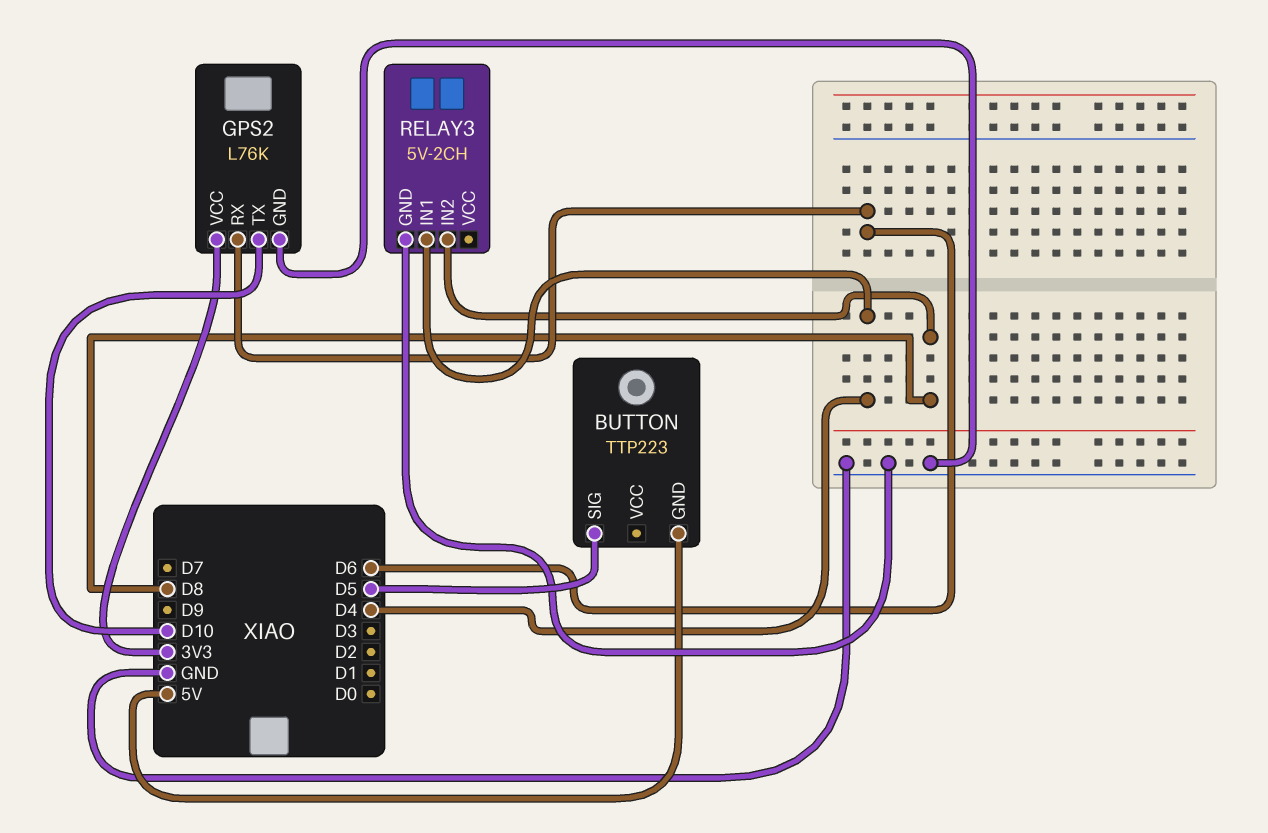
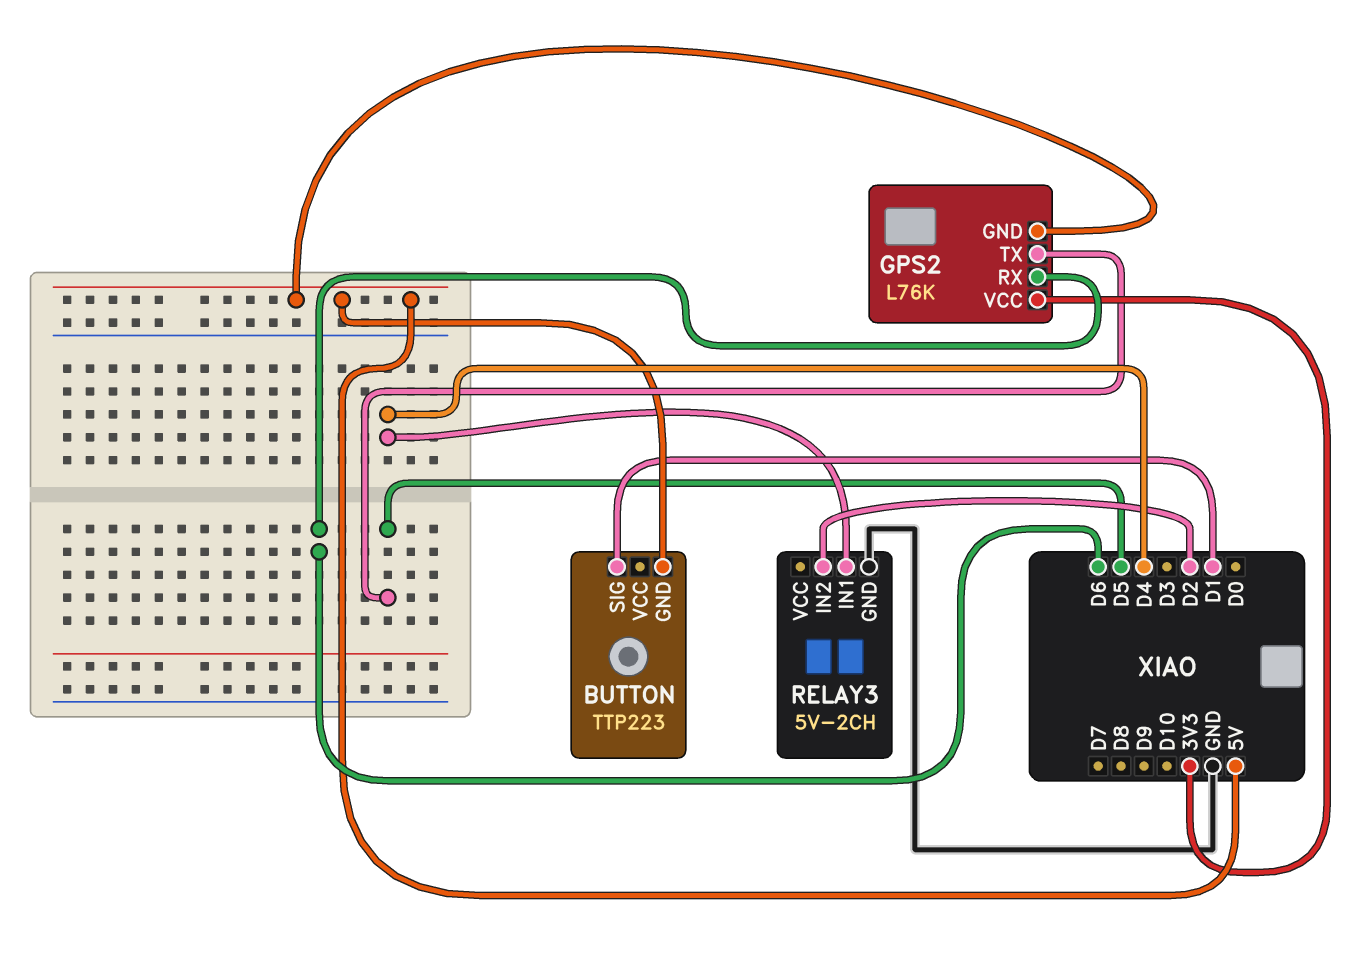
BUTTON pin SIG: D5 -> D1
GPS2 pin GND: GND -> 5V
GPS2 pin TX: D10 -> D5
RELAY3 pin IN2: D8 -> D2

